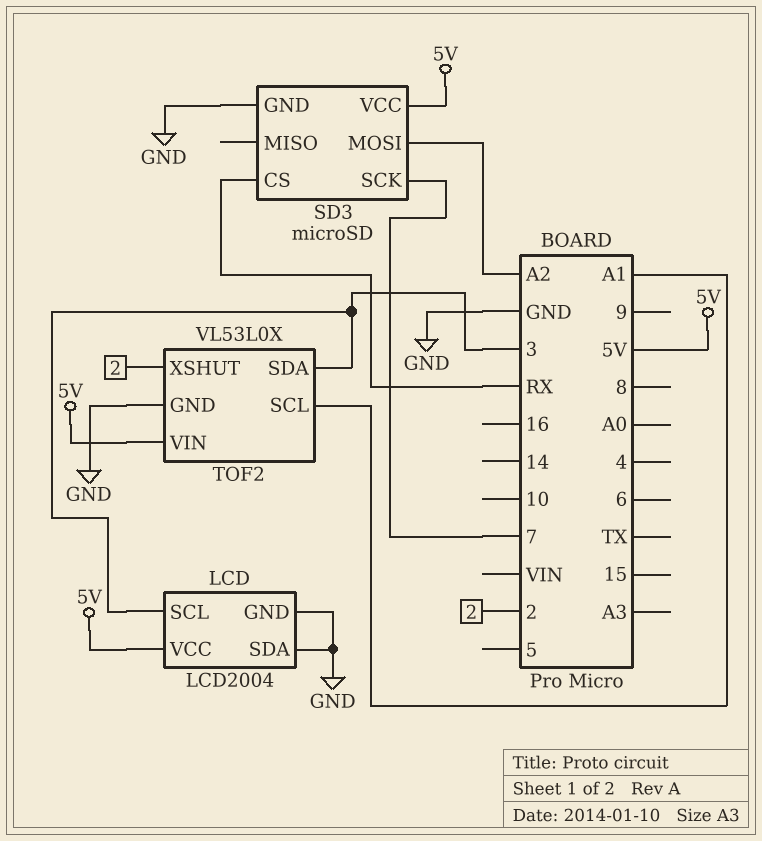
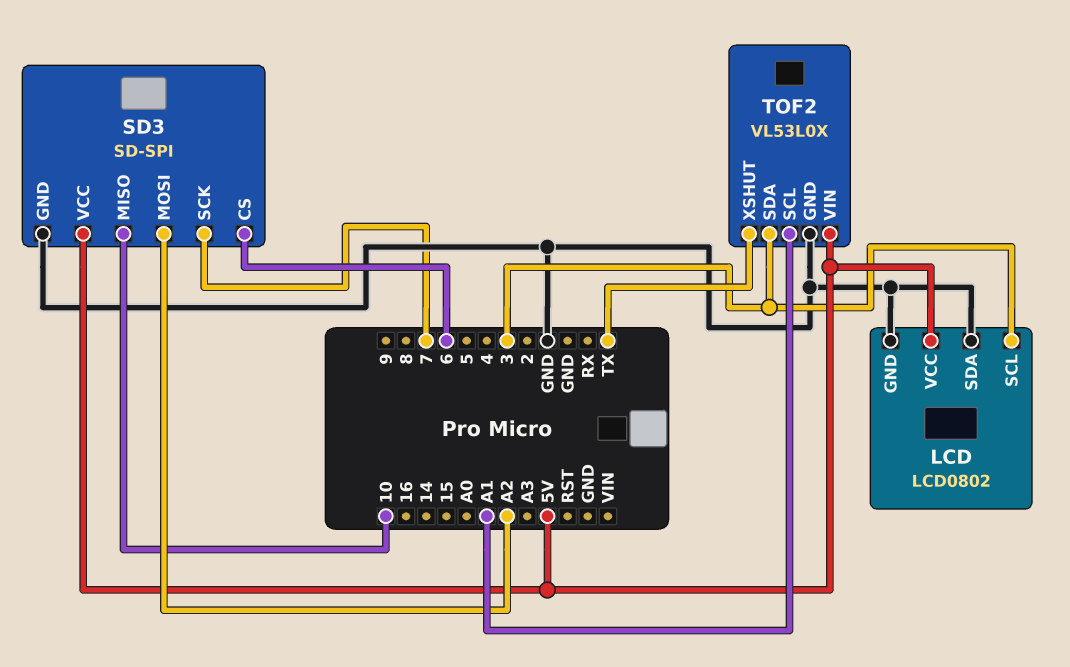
LCD: LCD2004 -> LCD0802
SD3: microSD -> SD-SPI
SD3 pin CS: RX -> 6
SD3 pin MISO: none -> 10
TOF2 pin XSHUT: 2 -> TX

